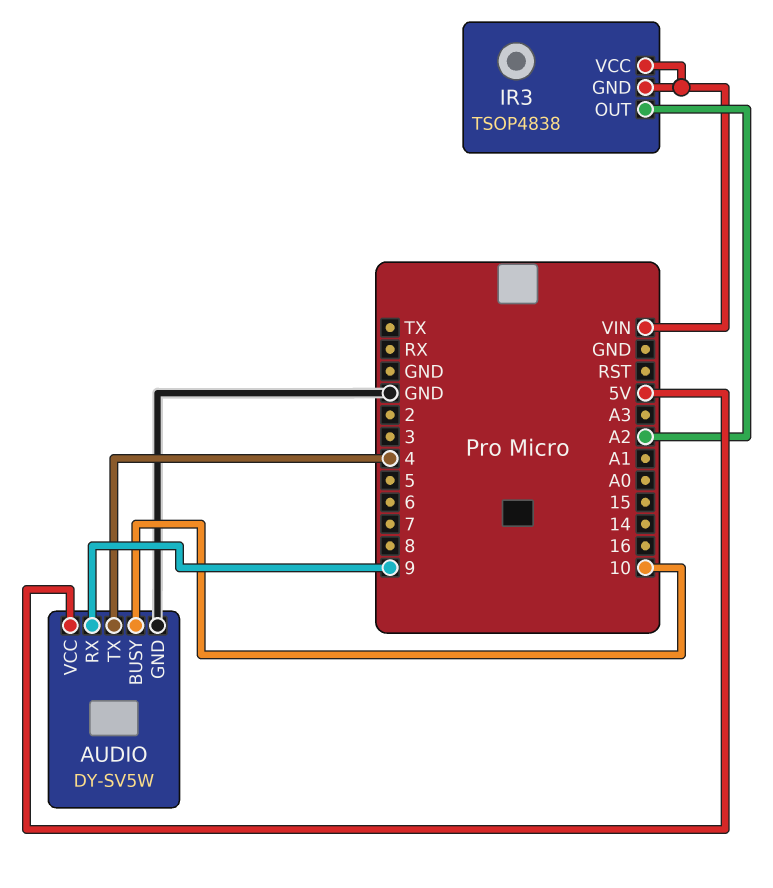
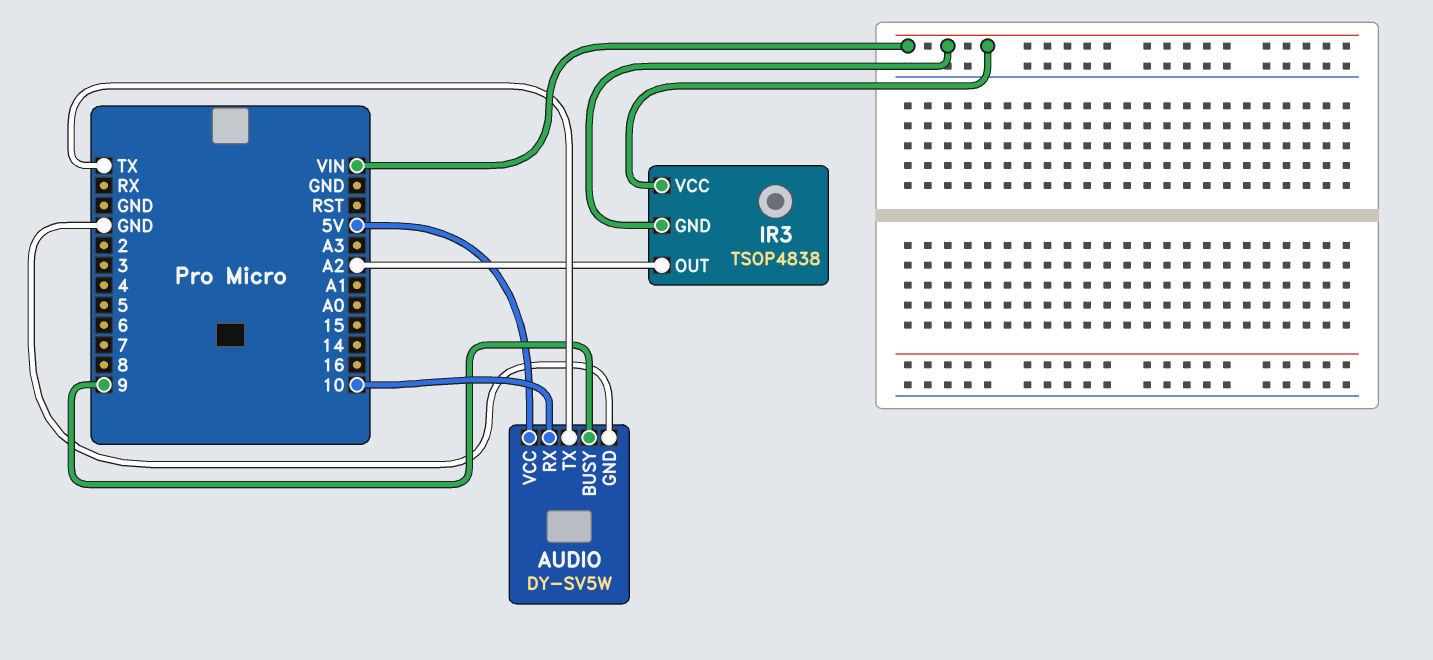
AUDIO pin BUSY: 10 -> 9
AUDIO pin RX: 9 -> 10
AUDIO pin TX: 4 -> TX

